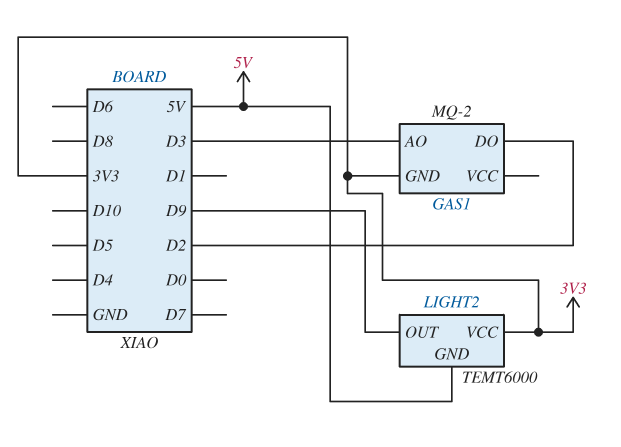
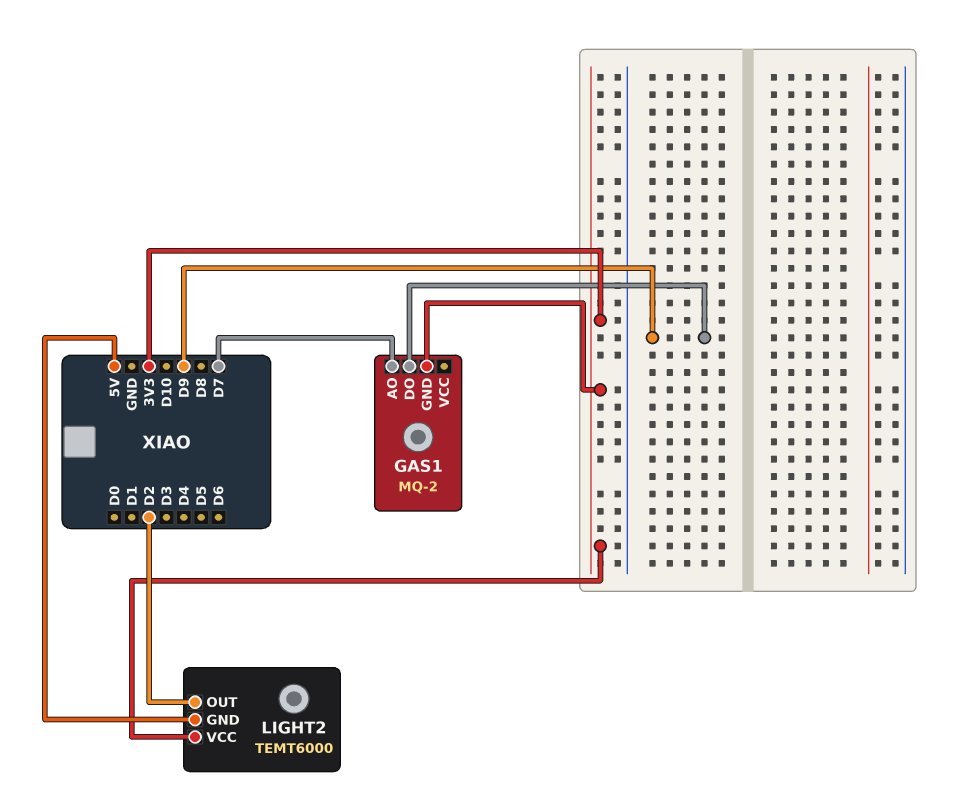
GAS1 pin AO: D3 -> D7
GAS1 pin DO: D2 -> D9
LIGHT2 pin OUT: D9 -> D2

